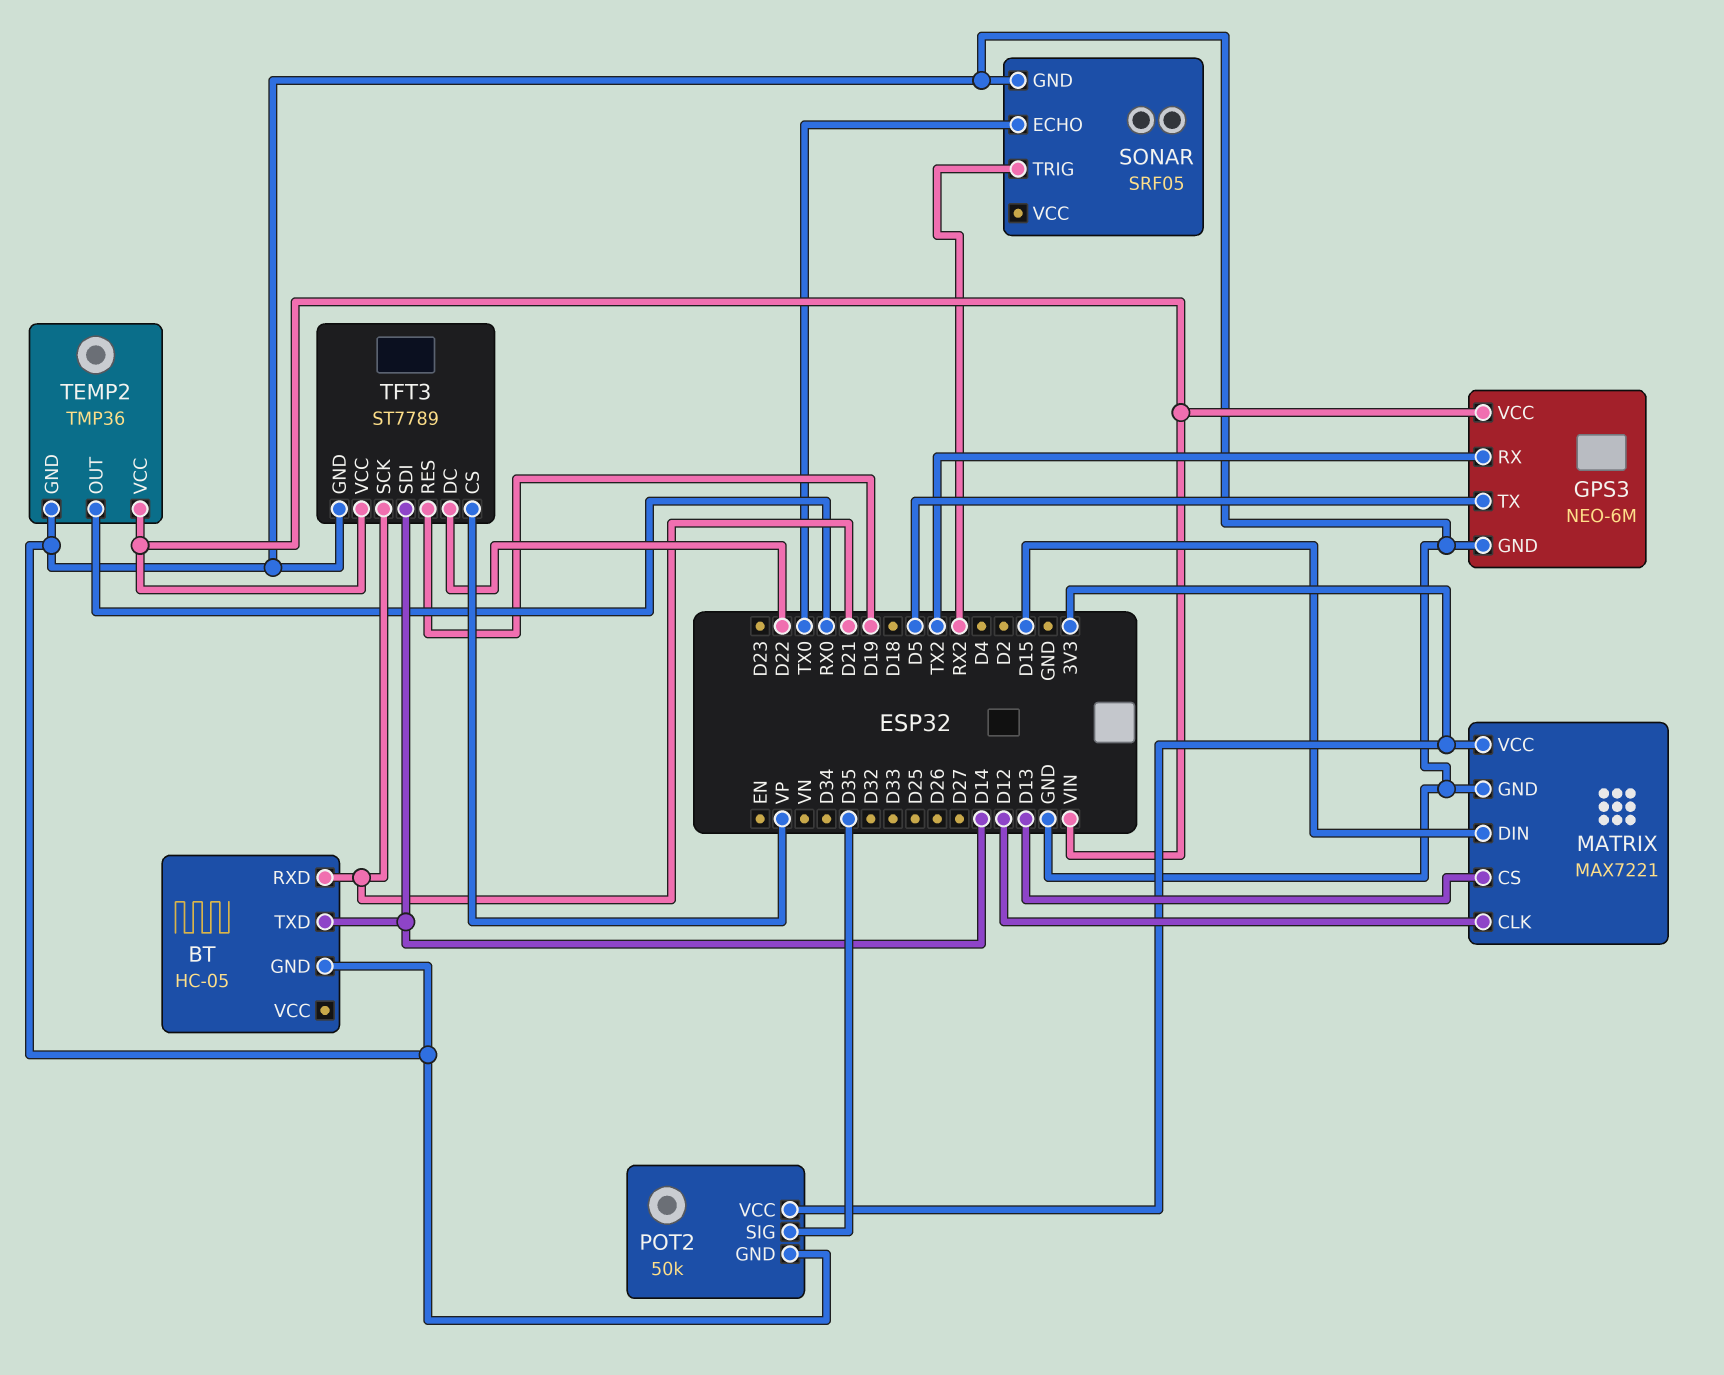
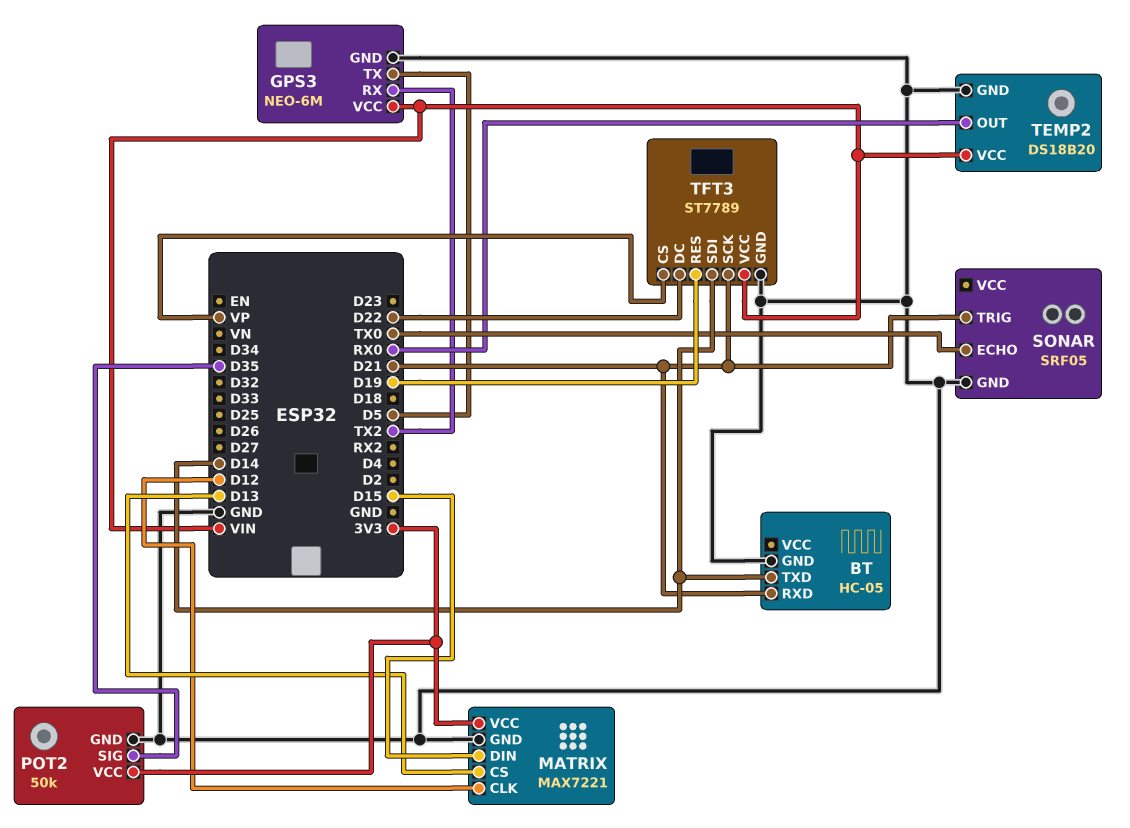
SONAR pin TRIG: RX2 -> D21
TEMP2: TMP36 -> DS18B20

